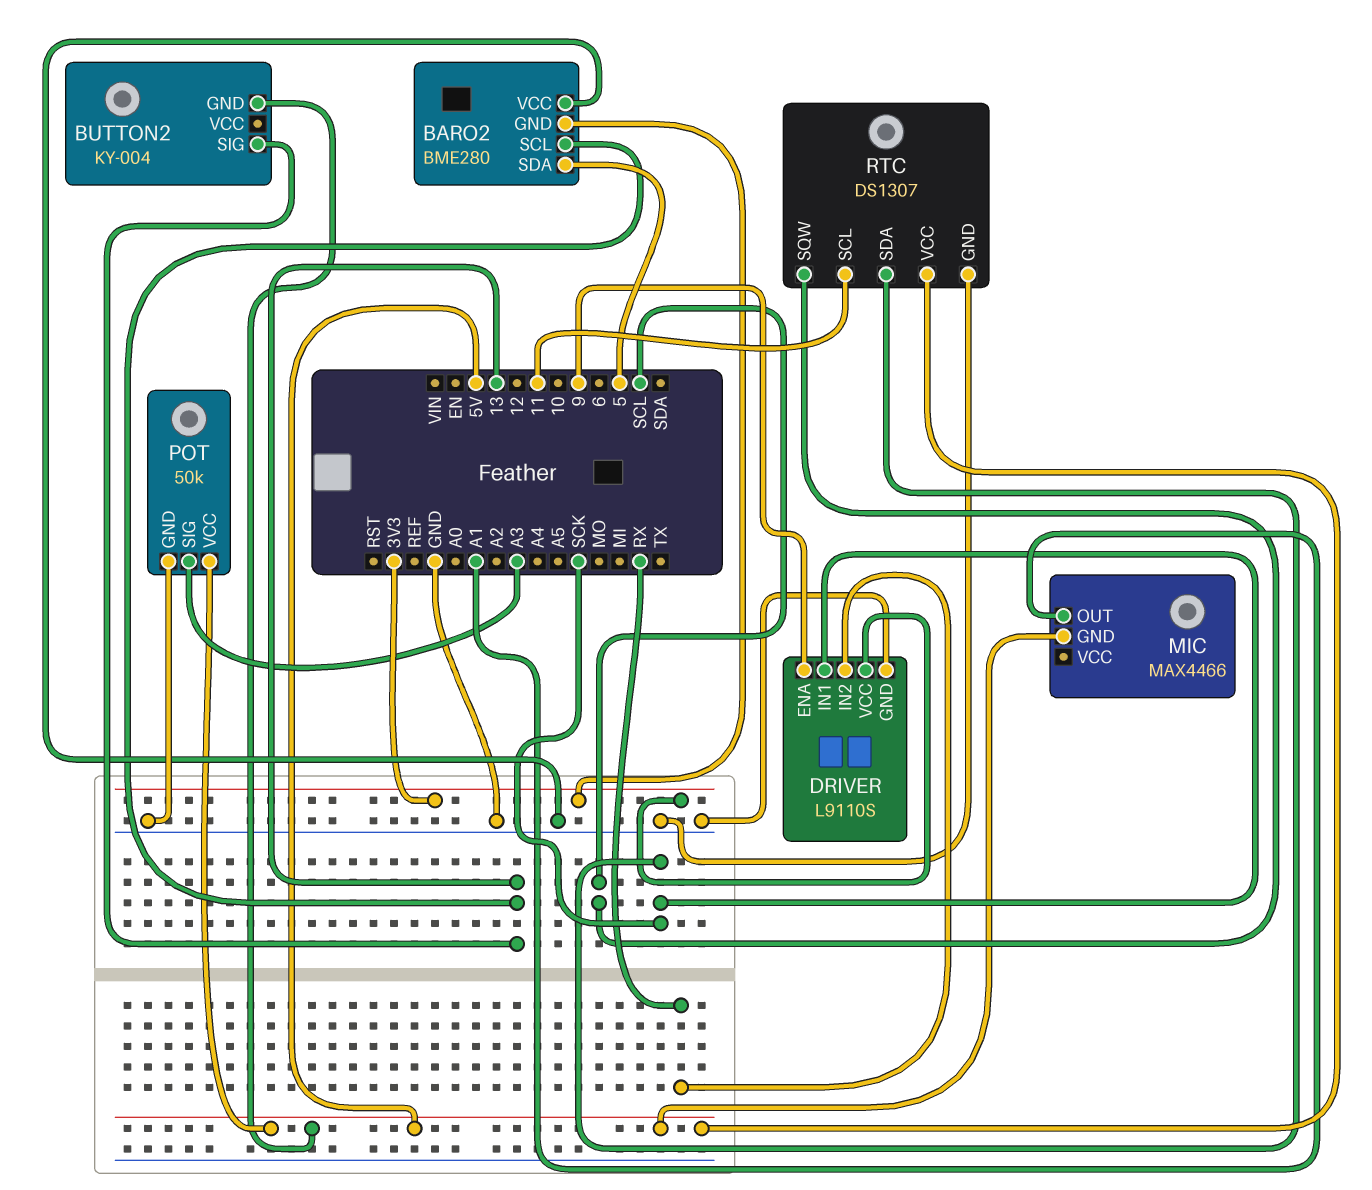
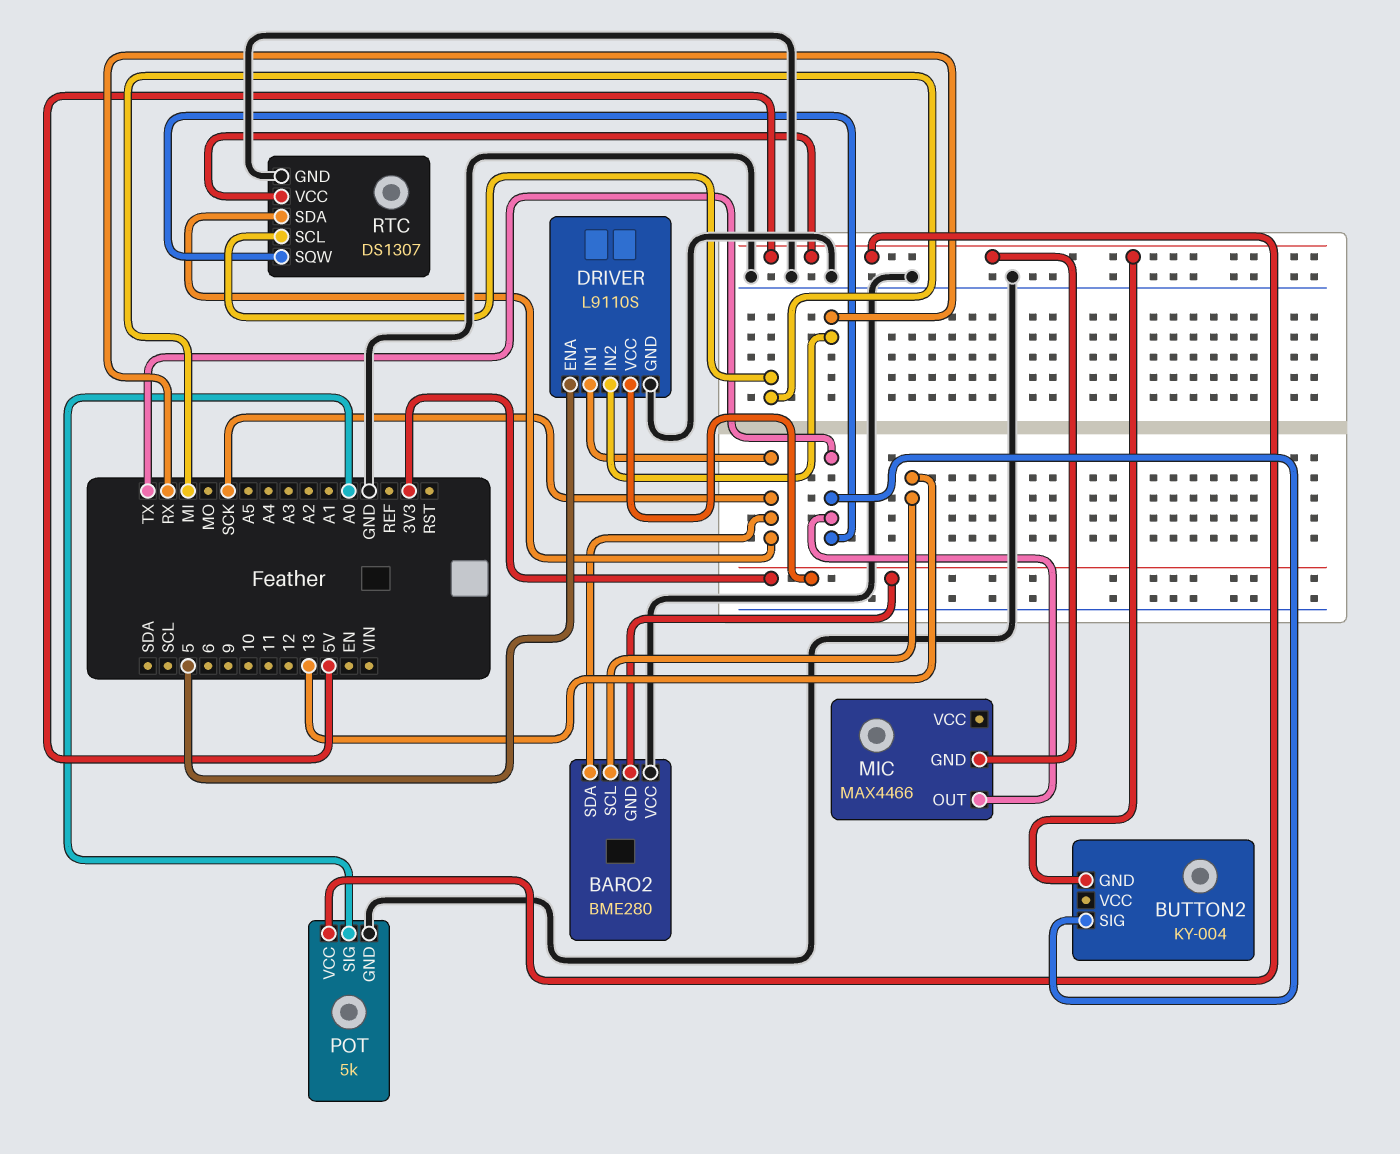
BARO2 pin SDA: 5 -> SCK
BUTTON2 pin SIG: 13 -> TX
DRIVER pin ENA: 9 -> 5
MIC pin OUT: A1 -> TX
POT: 50k -> 5k
POT pin SIG: A3 -> A0
RTC pin SCL: 11 -> MI
RTC pin SQW: SCL -> TX

